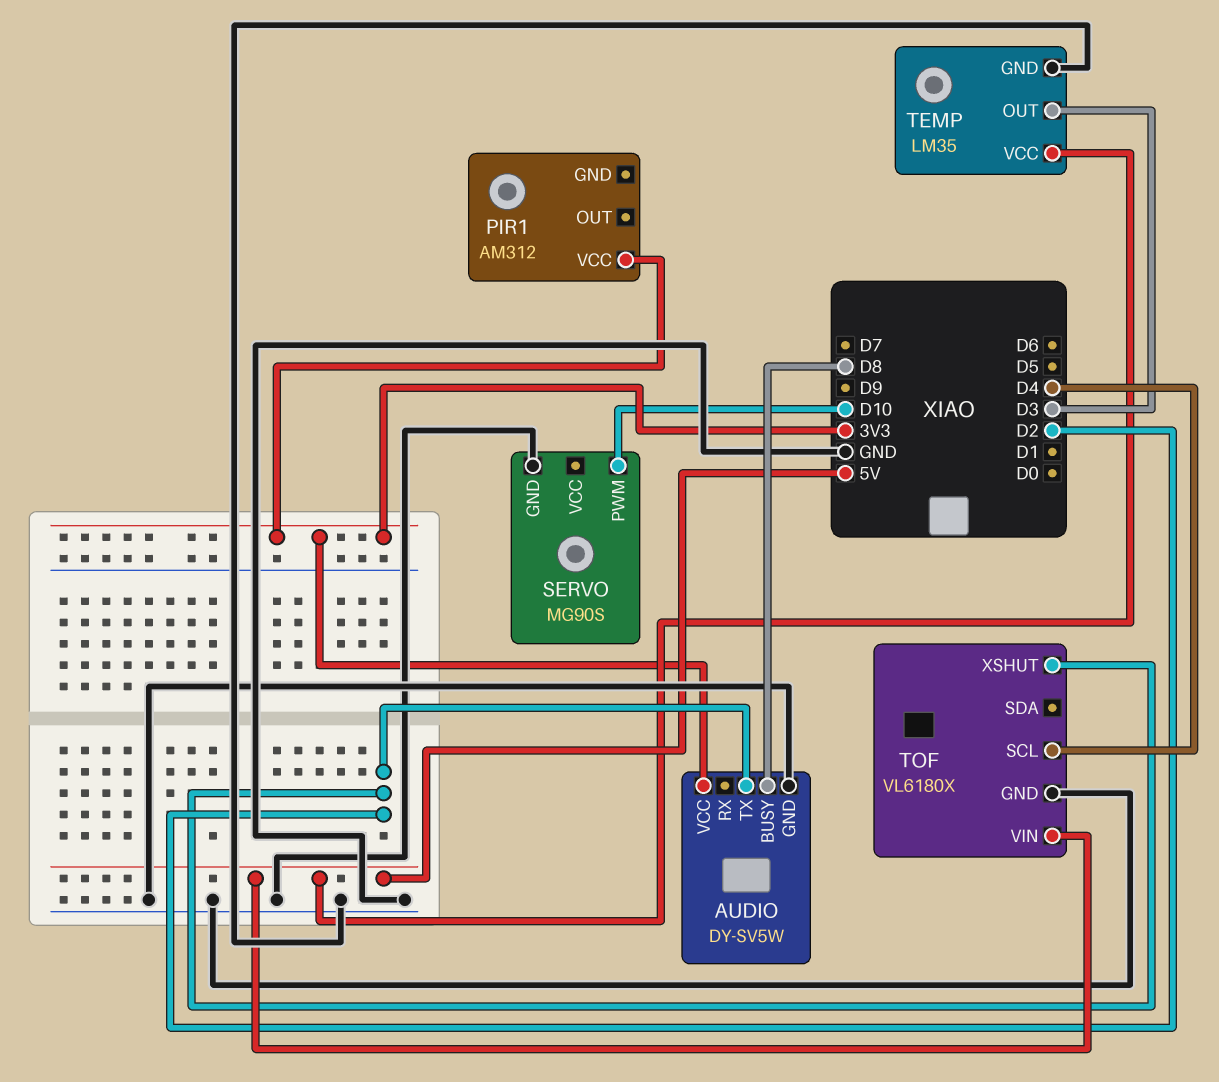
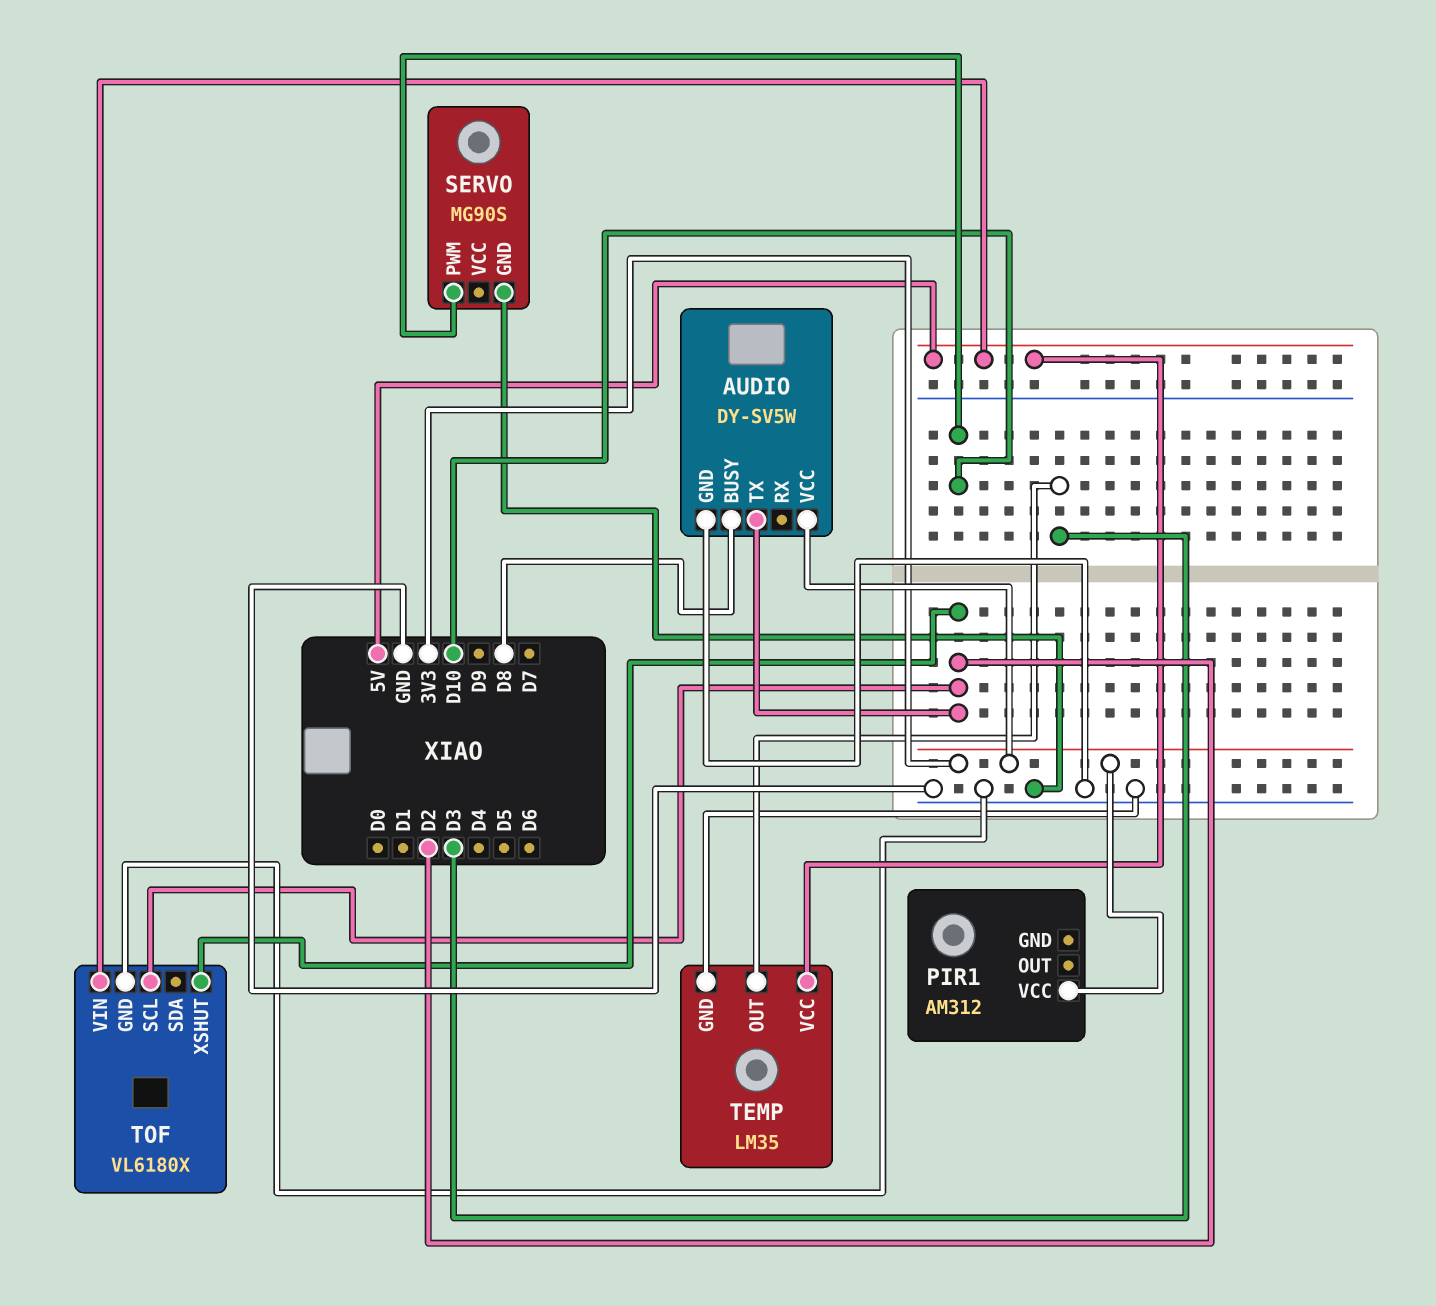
TOF pin SCL: D4 -> D2

